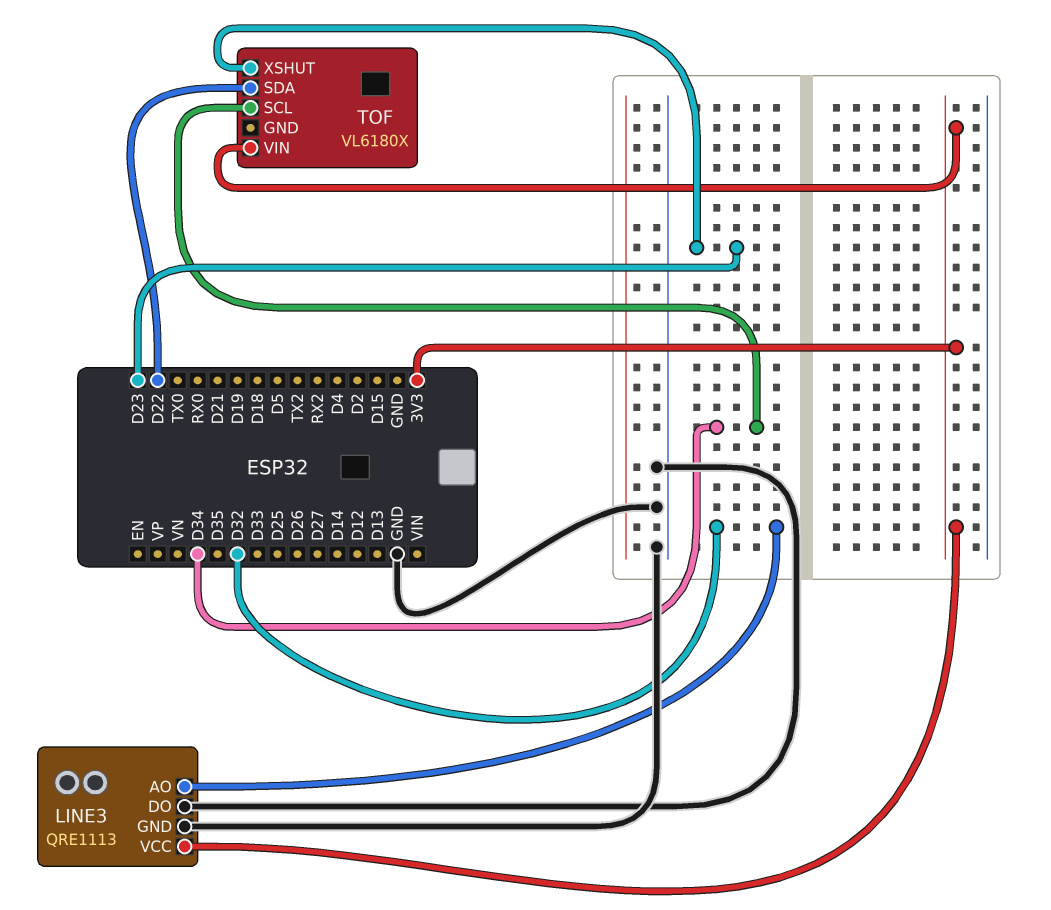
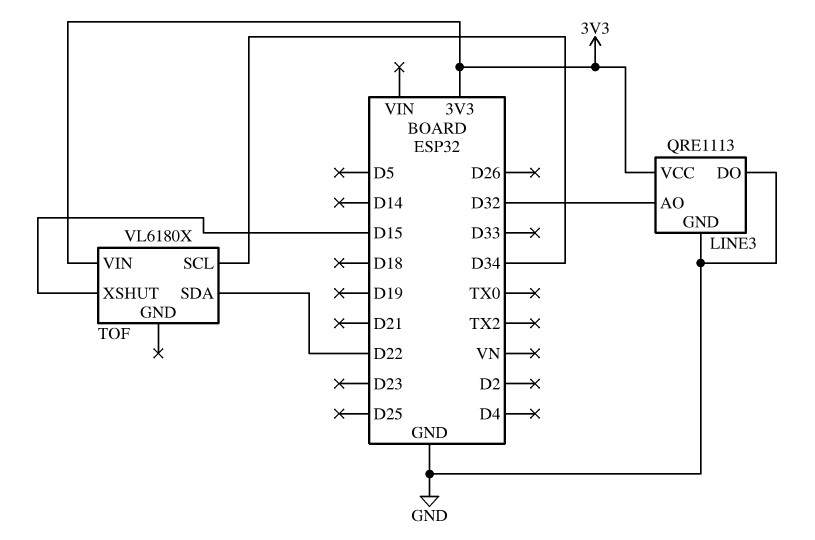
TOF pin XSHUT: D23 -> D15

